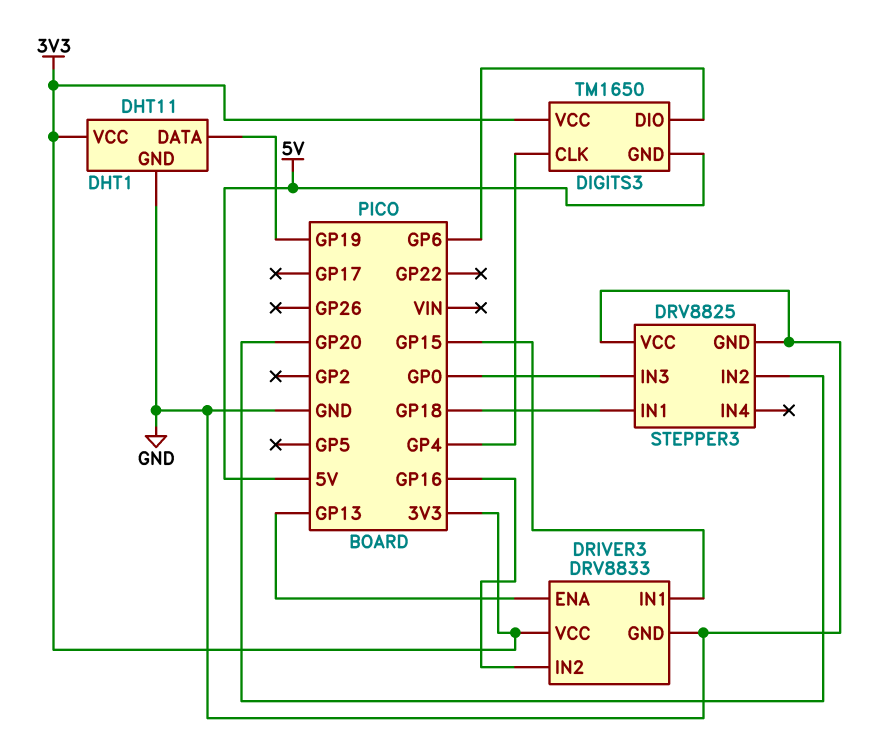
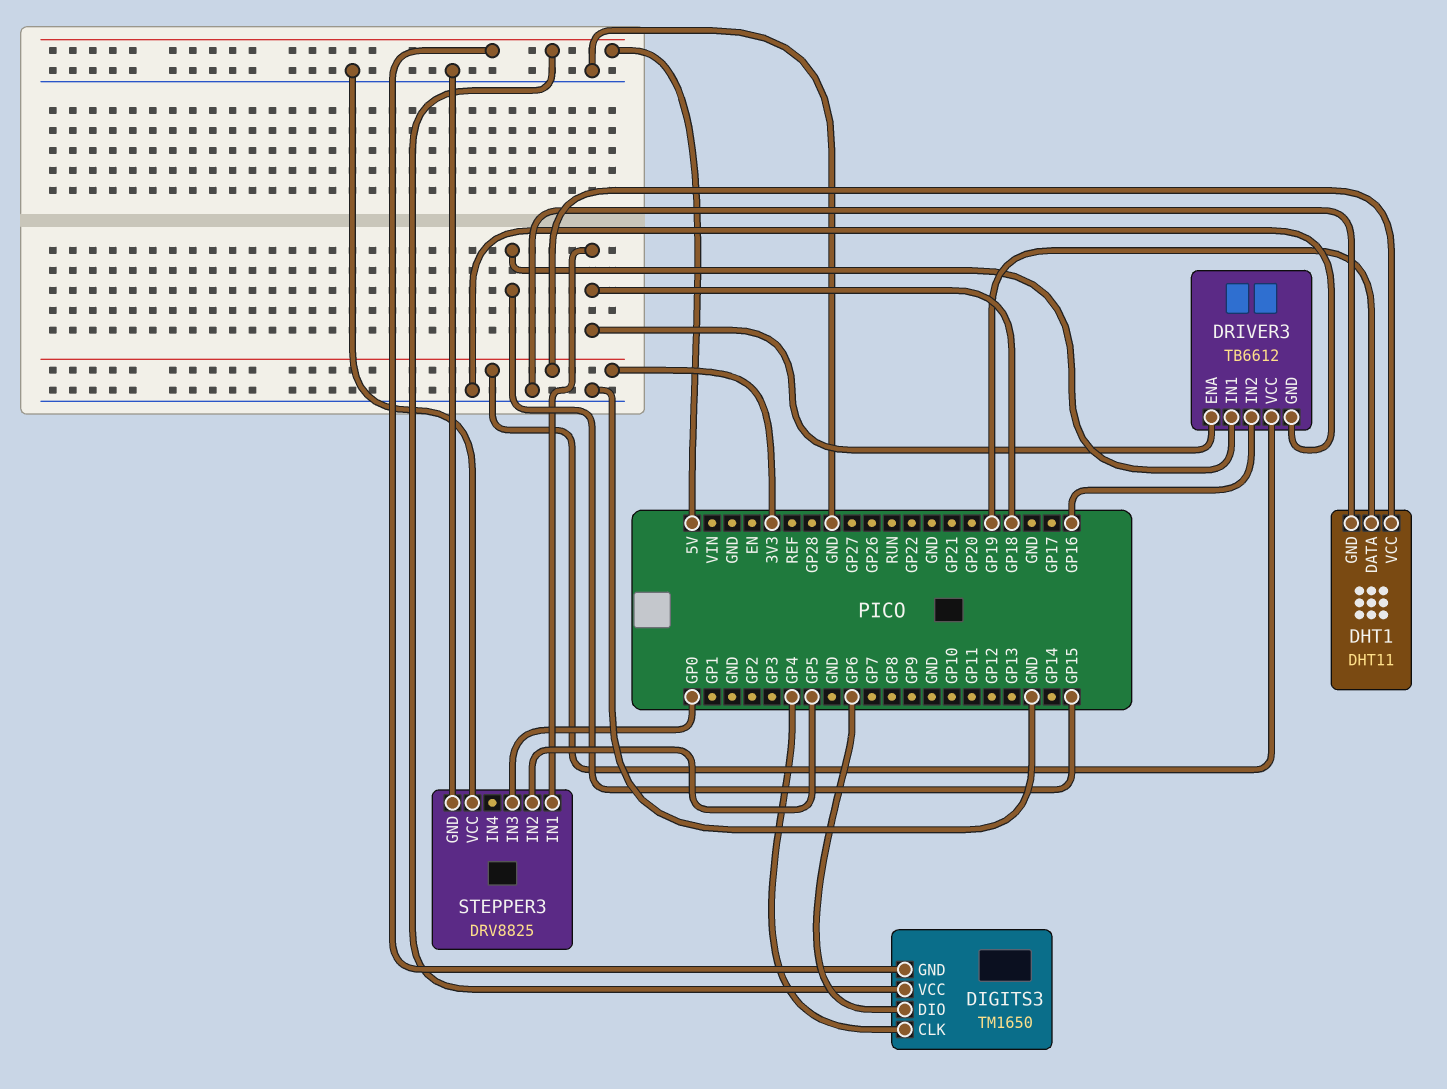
DIGITS3 pin VCC: 3V3 -> 5V
DRIVER3: DRV8833 -> TB6612
DRIVER3 pin ENA: GP13 -> GP18
STEPPER3 pin IN2: GP20 -> GP5

